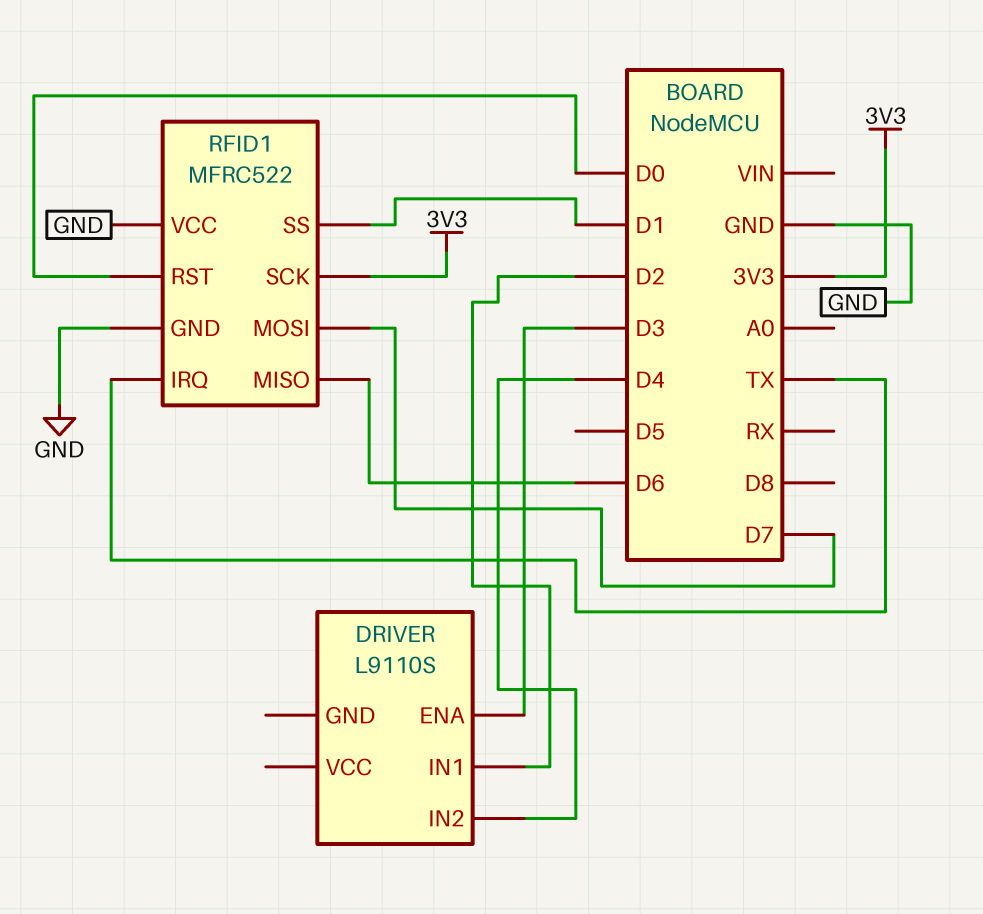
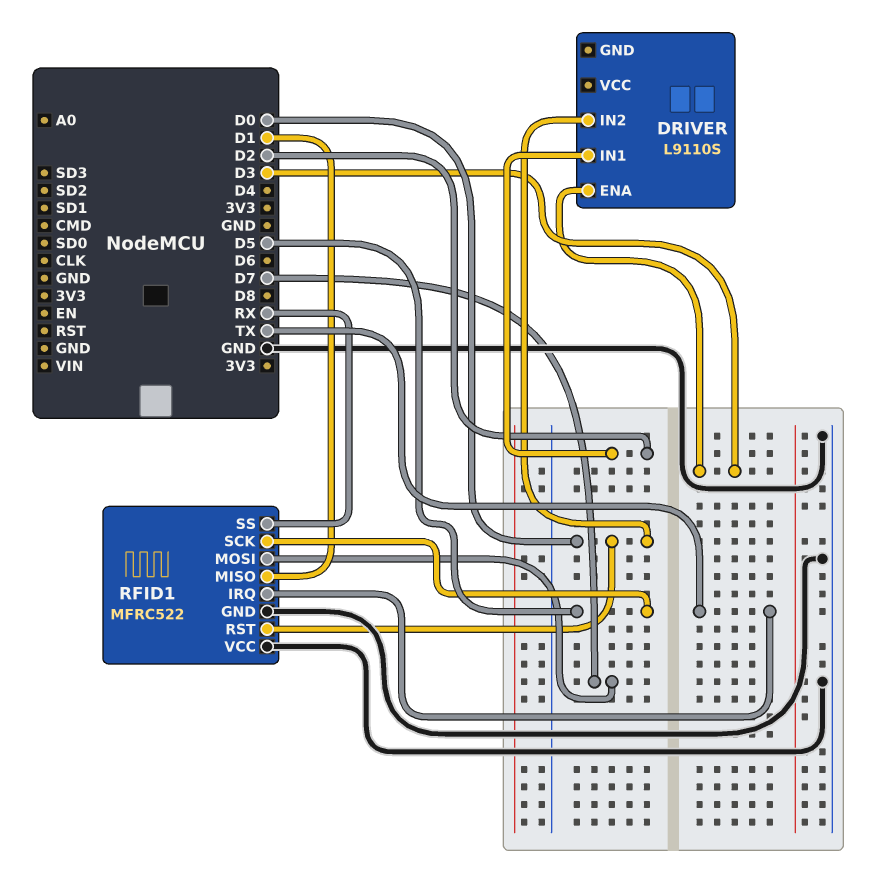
DRIVER pin IN2: D4 -> D0
RFID1 pin MISO: D6 -> D1
RFID1 pin SCK: 3V3 -> D5
RFID1 pin SS: D1 -> RX

